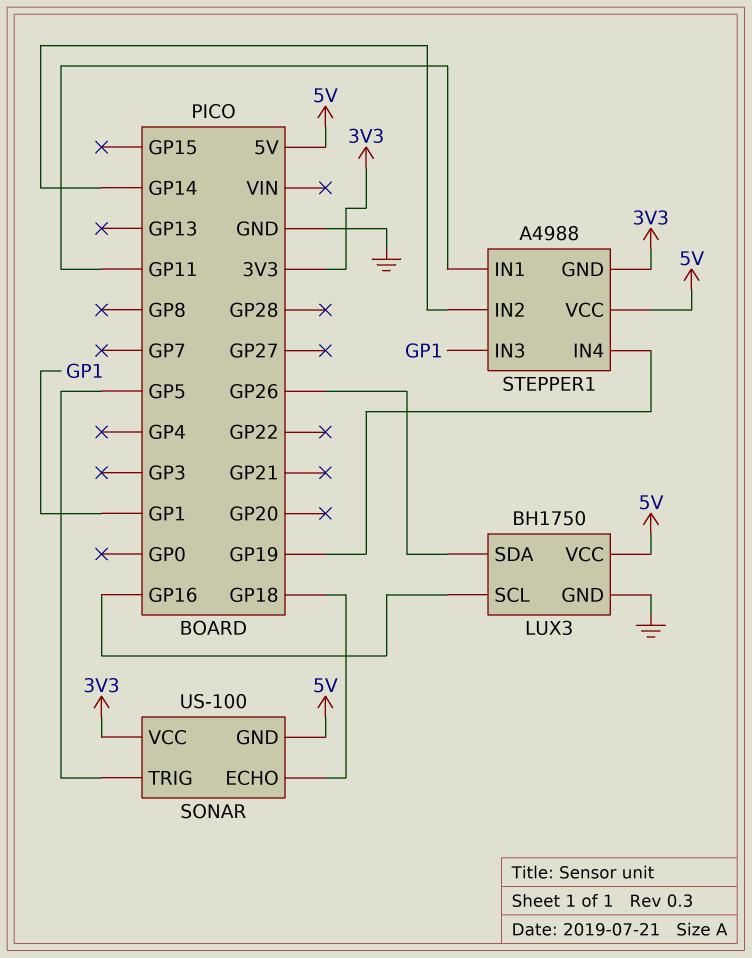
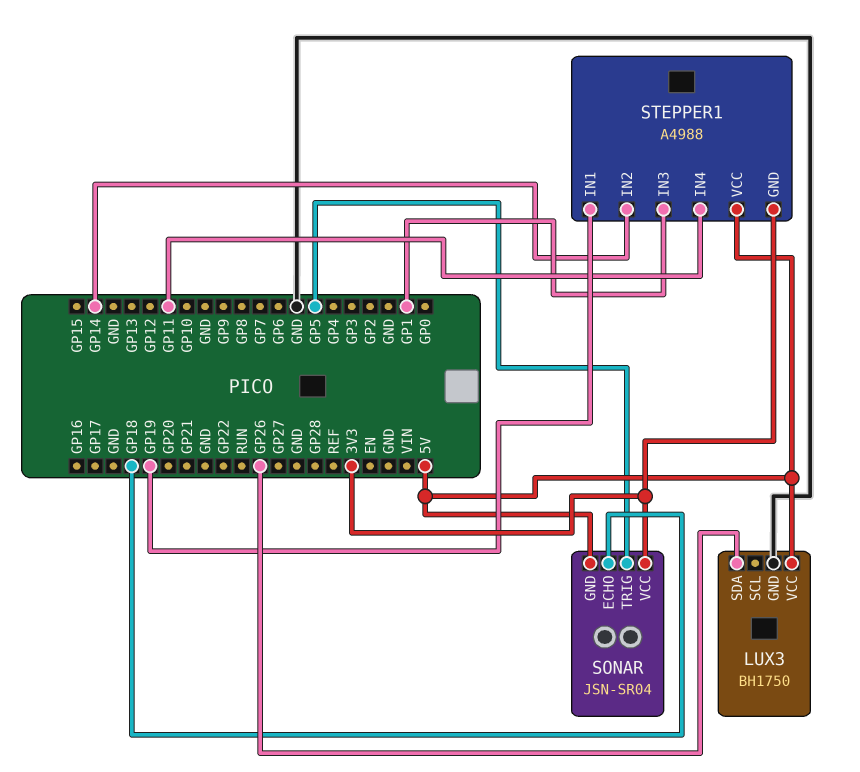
LUX3 pin SCL: GP16 -> none
SONAR: US-100 -> JSN-SR04
STEPPER1 pin IN1: GP11 -> GP19
STEPPER1 pin IN4: GP19 -> GP11

